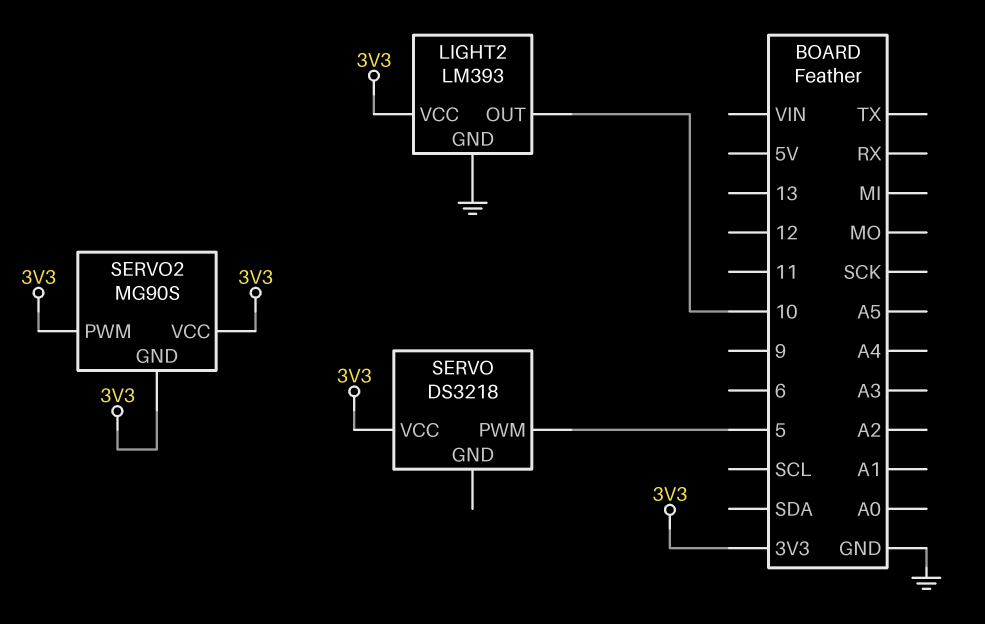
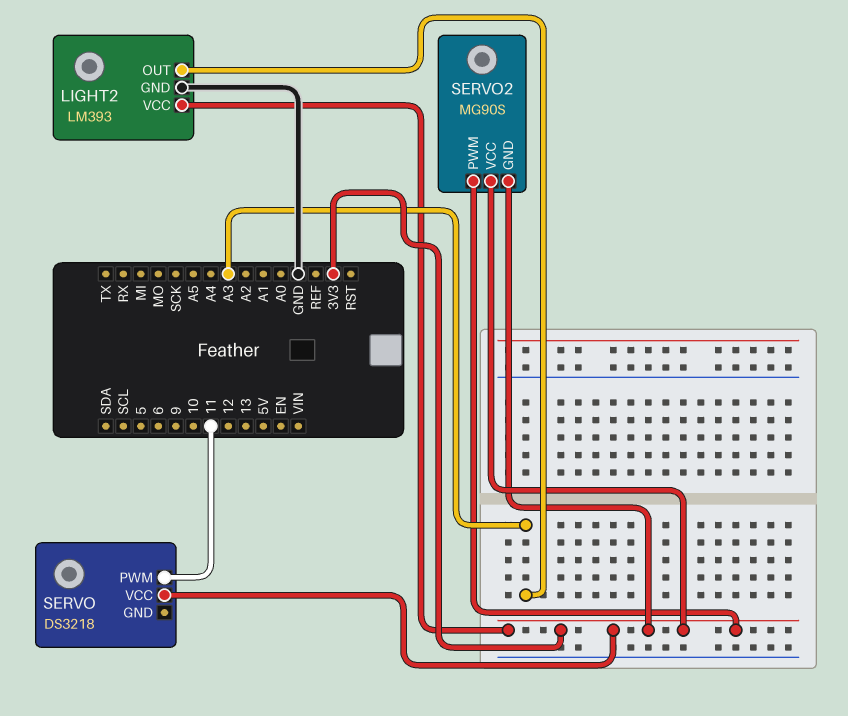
LIGHT2 pin OUT: 10 -> A3
SERVO pin PWM: 5 -> 11

